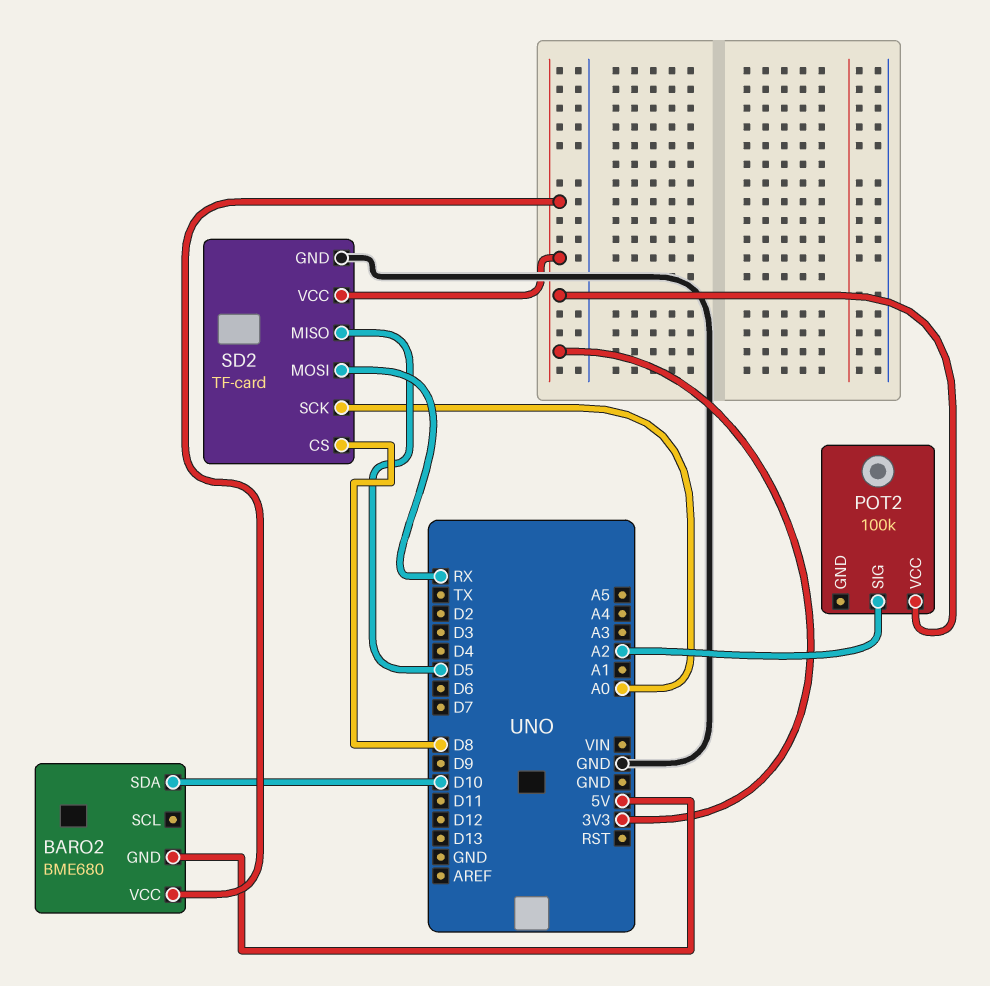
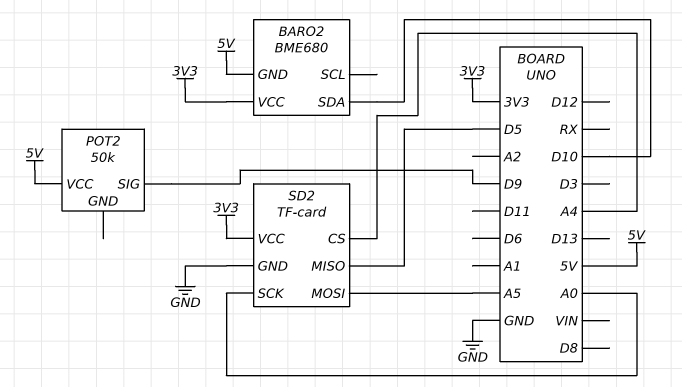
POT2: 100k -> 50k
POT2 pin SIG: A2 -> D9
POT2 pin VCC: 3V3 -> 5V
SD2 pin CS: D8 -> A4
SD2 pin MOSI: RX -> A5

